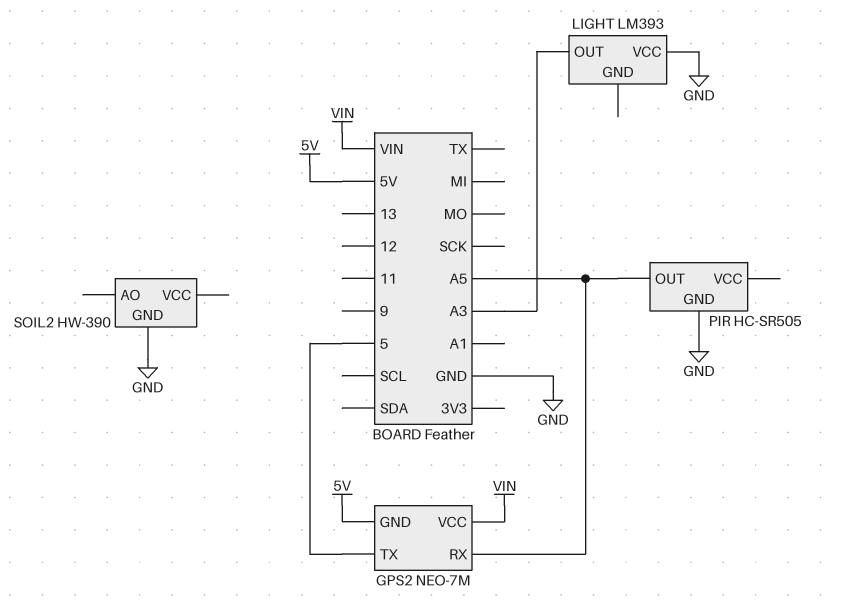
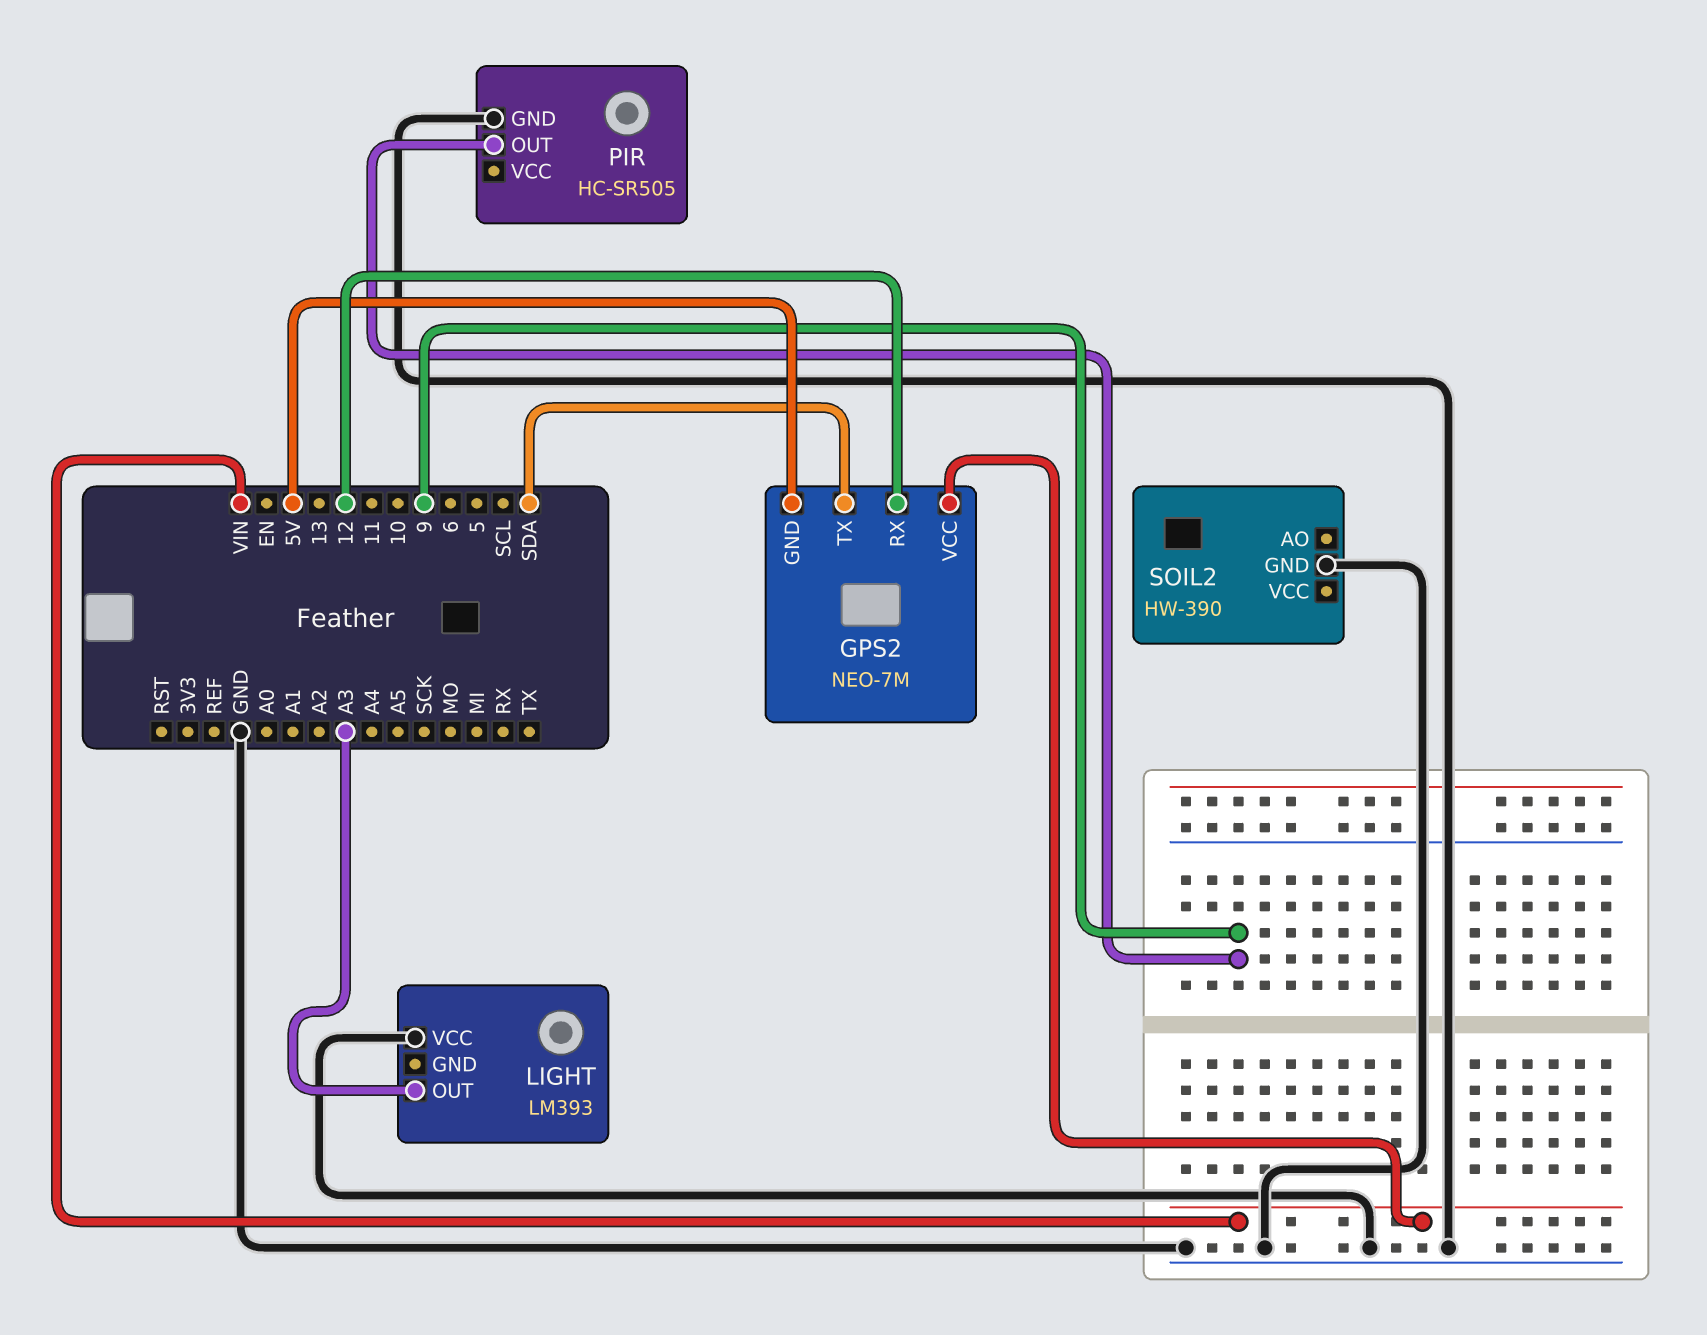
GPS2 pin RX: A5 -> 12
GPS2 pin TX: 5 -> SDA
PIR pin OUT: A5 -> 9

